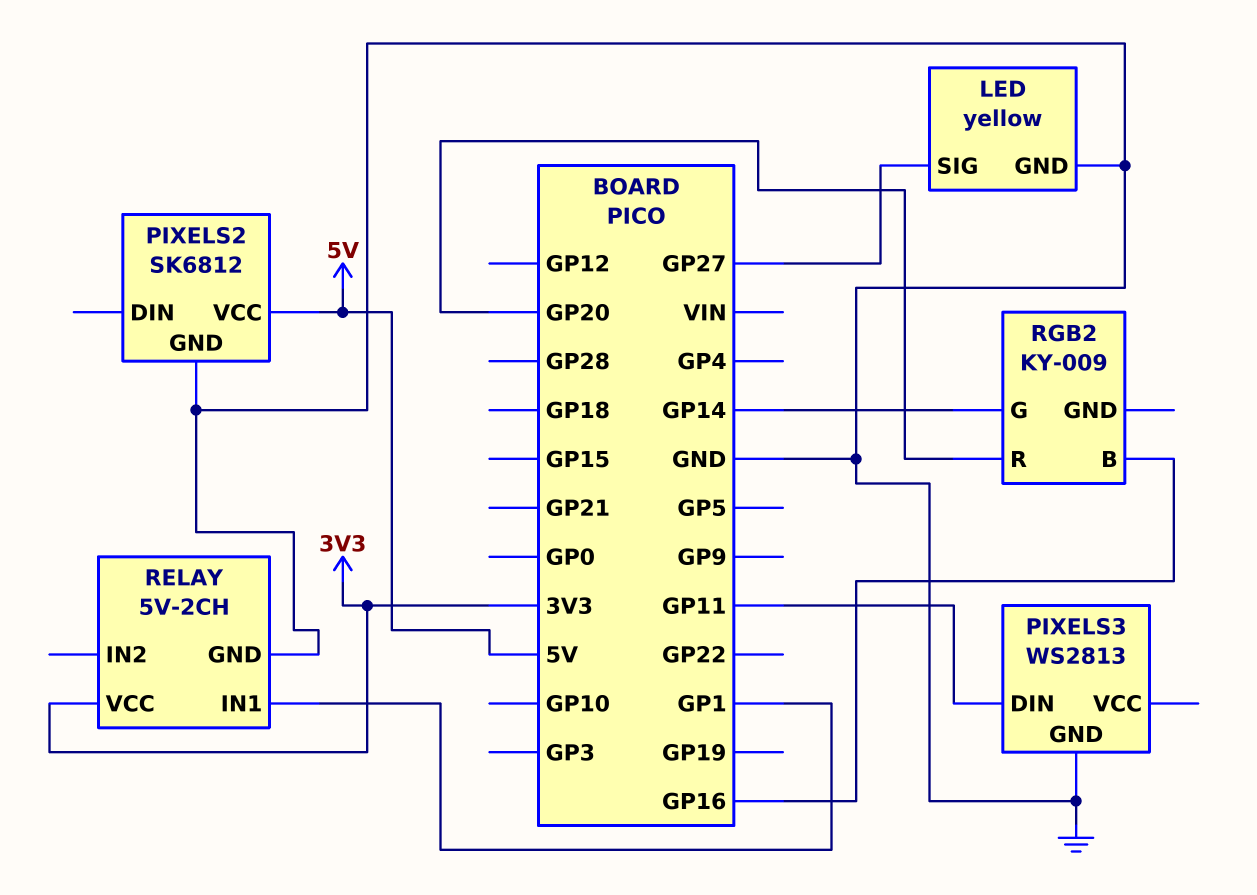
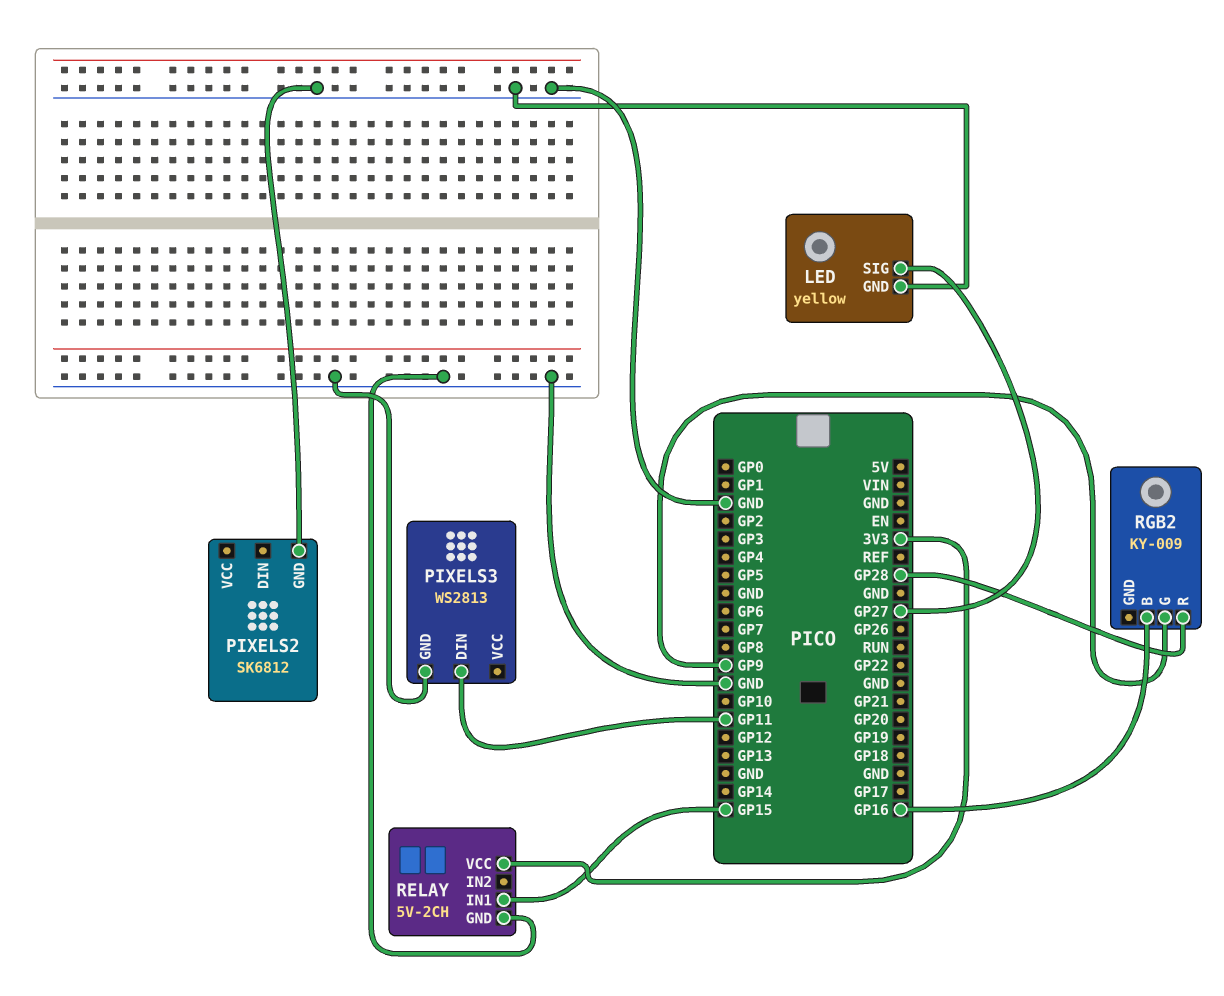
PIXELS2 pin VCC: 5V -> none
RELAY pin IN1: GP1 -> GP15
RGB2 pin G: GP14 -> GP9
RGB2 pin R: GP20 -> GP28

